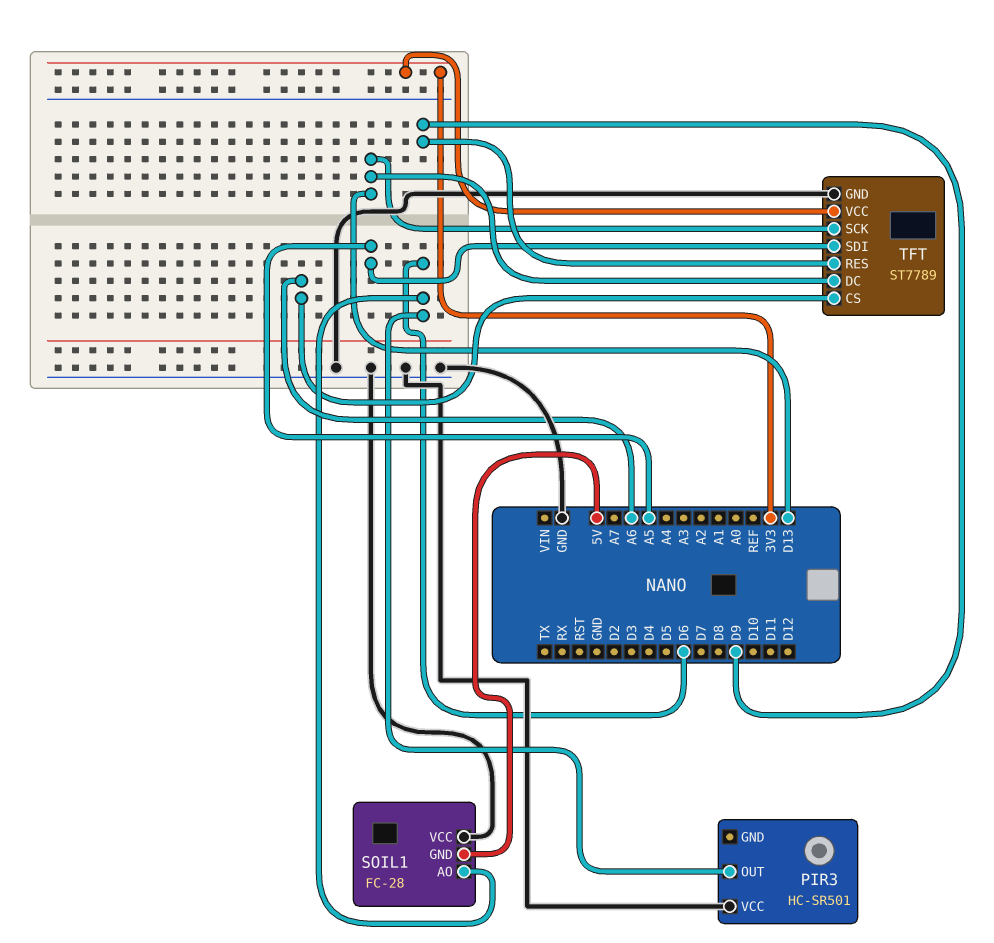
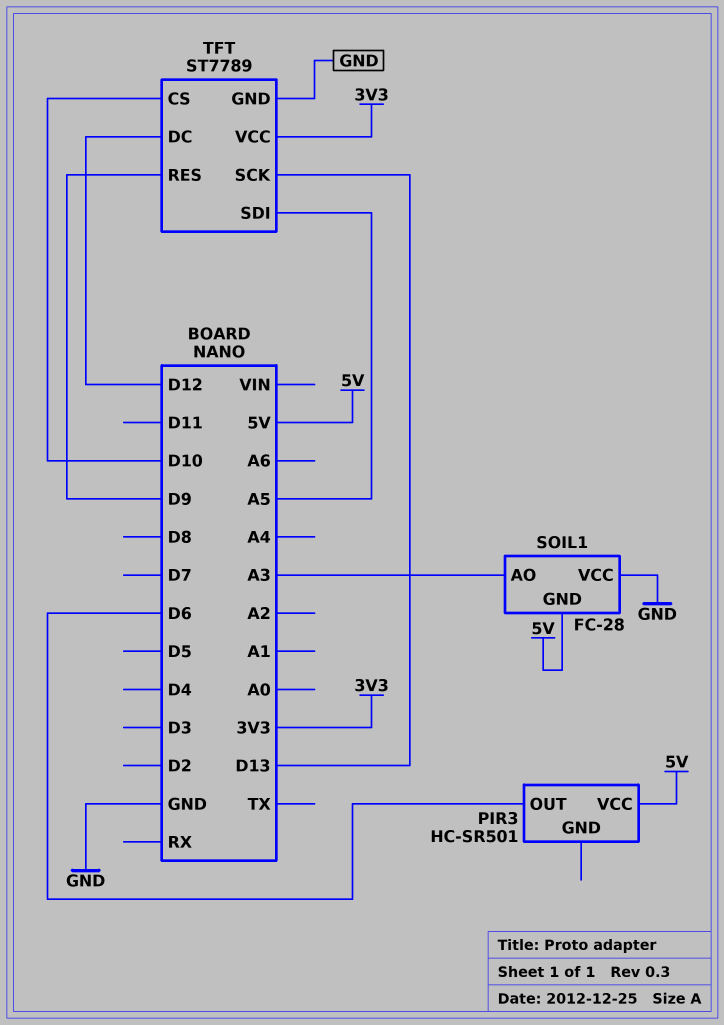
PIR3 pin VCC: GND -> 5V
SOIL1 pin AO: D6 -> A3
TFT pin CS: A6 -> D10
TFT pin DC: D13 -> D12

